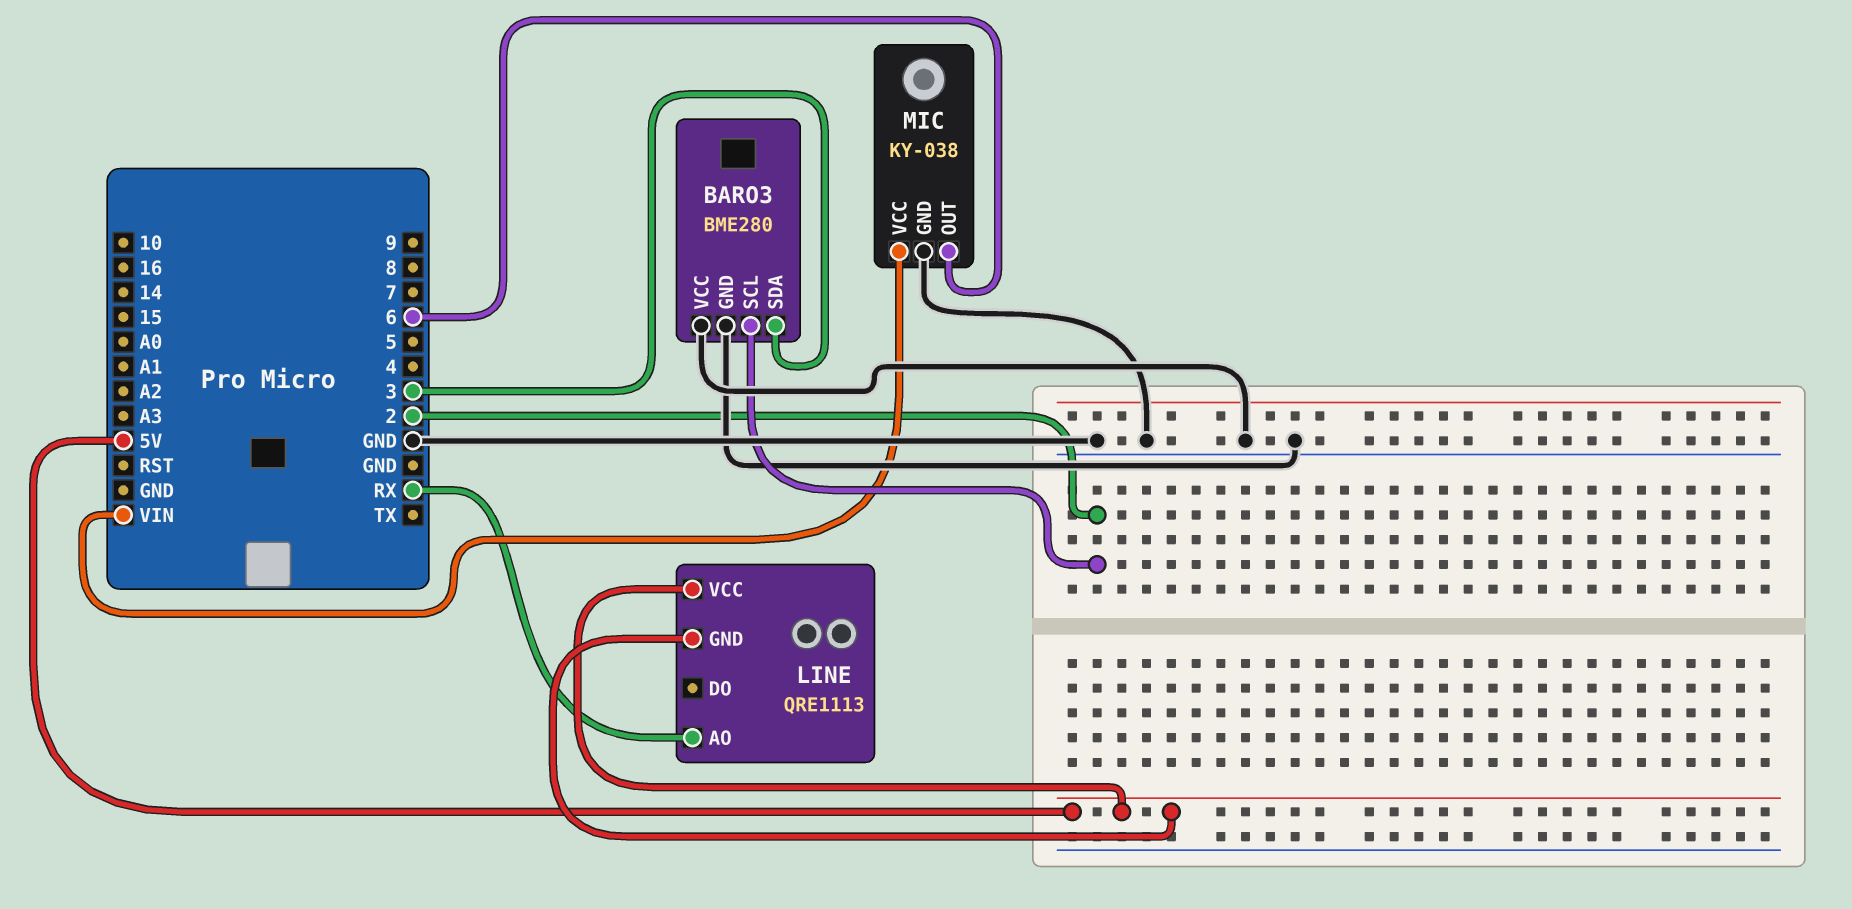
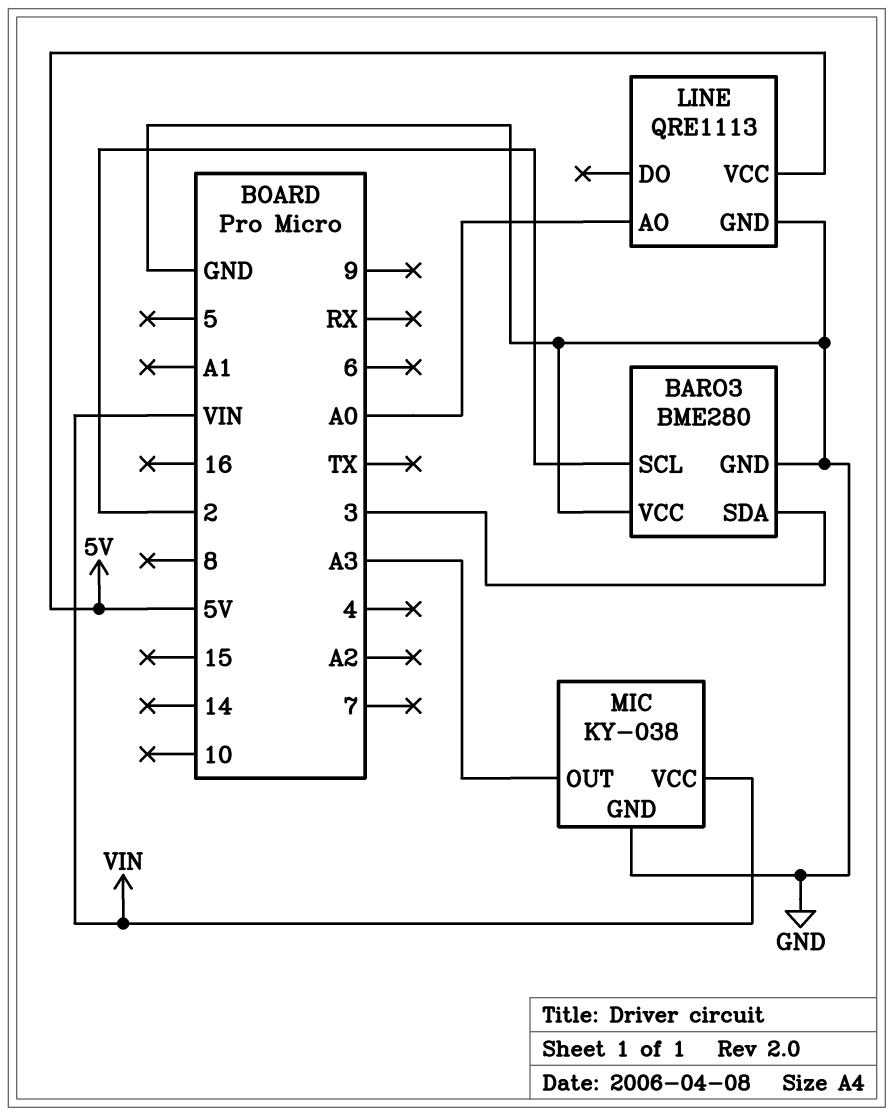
LINE pin AO: RX -> A0
LINE pin GND: 5V -> GND
MIC pin OUT: 6 -> A3

